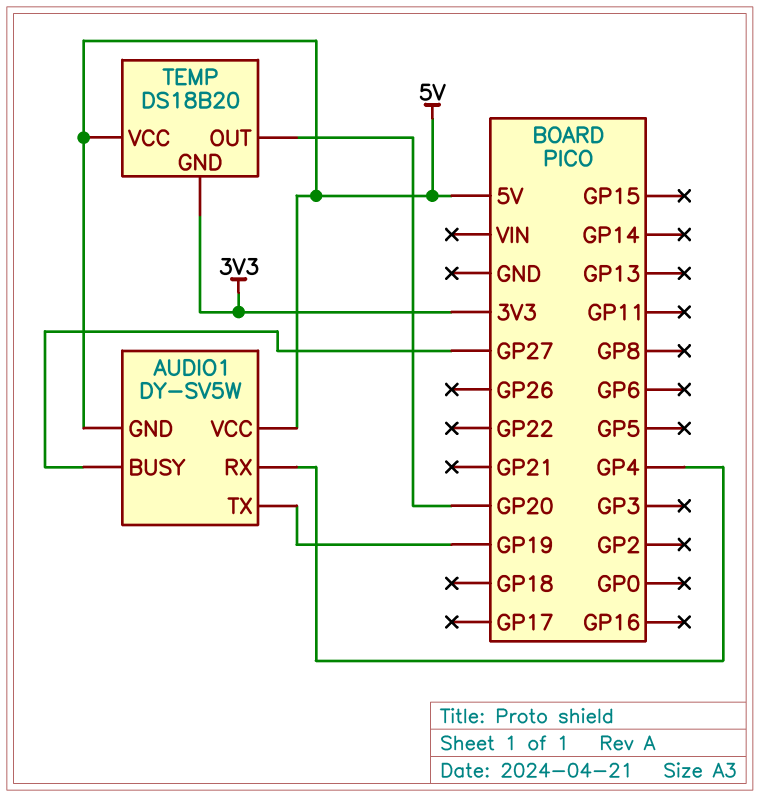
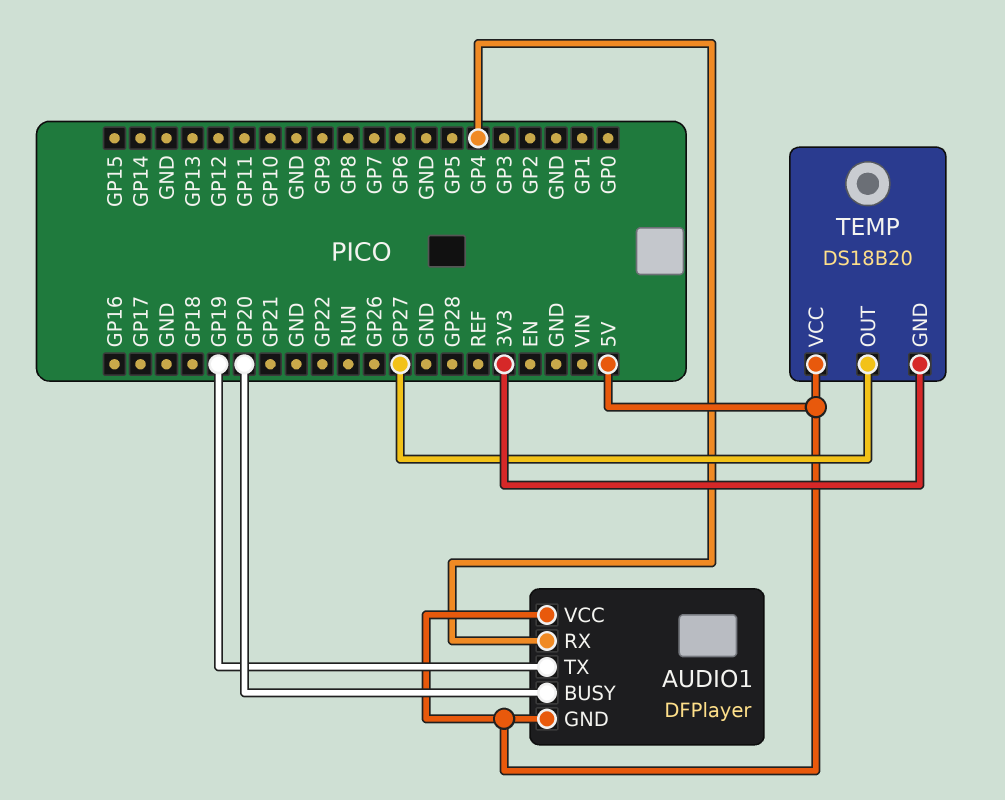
AUDIO1: DY-SV5W -> DFPlayer
AUDIO1 pin BUSY: GP27 -> GP20
TEMP pin OUT: GP20 -> GP27

